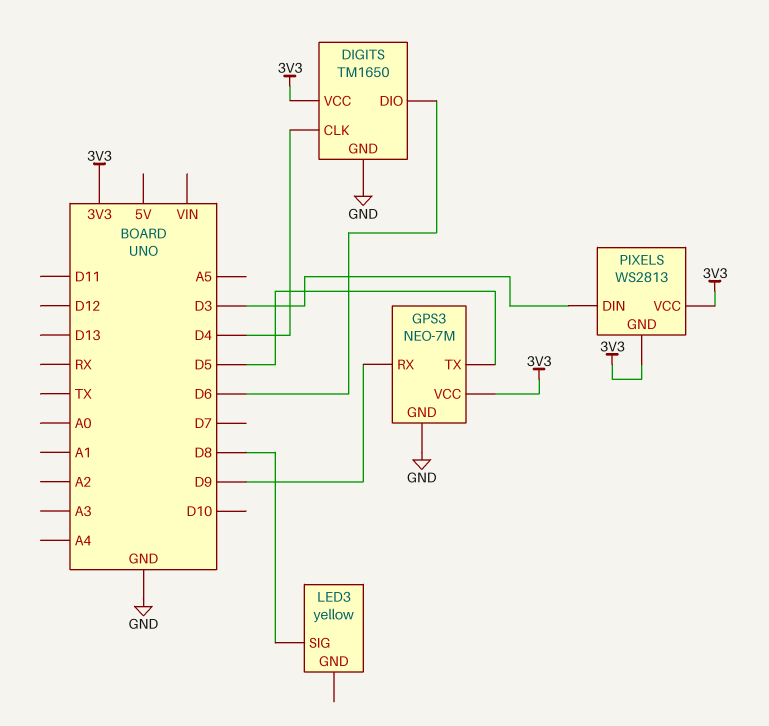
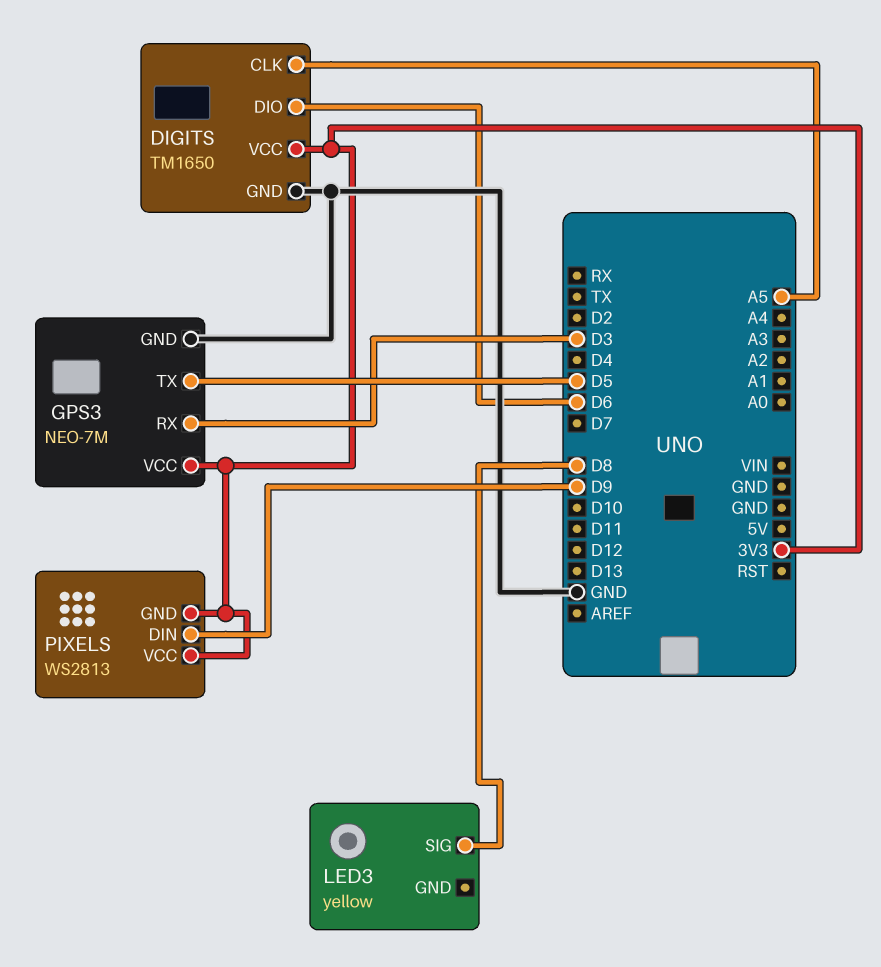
DIGITS pin CLK: D4 -> A5
GPS3 pin RX: D9 -> D3
PIXELS pin DIN: D3 -> D9

